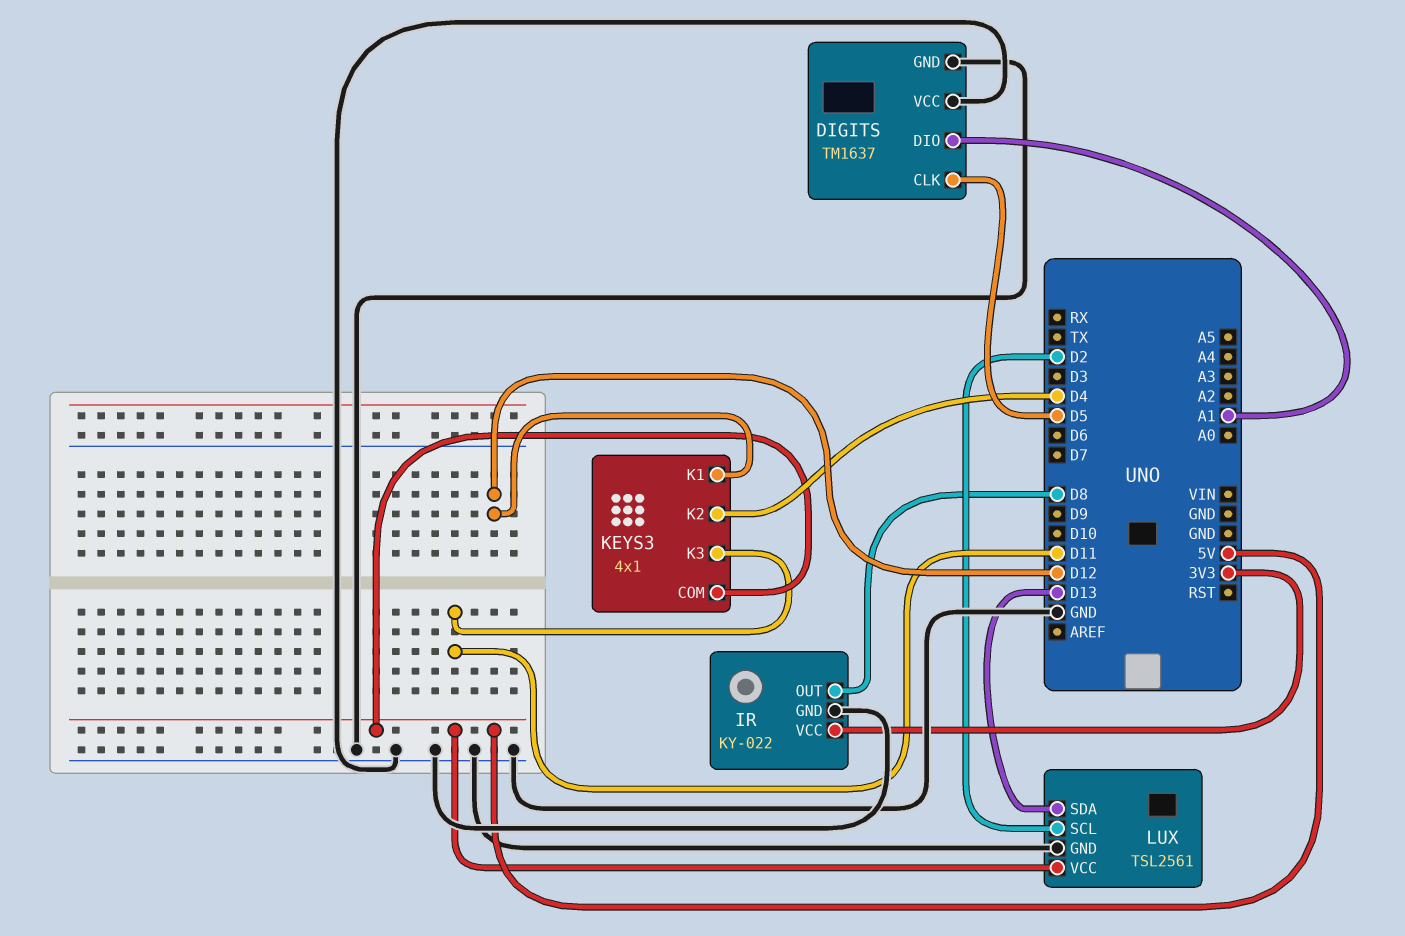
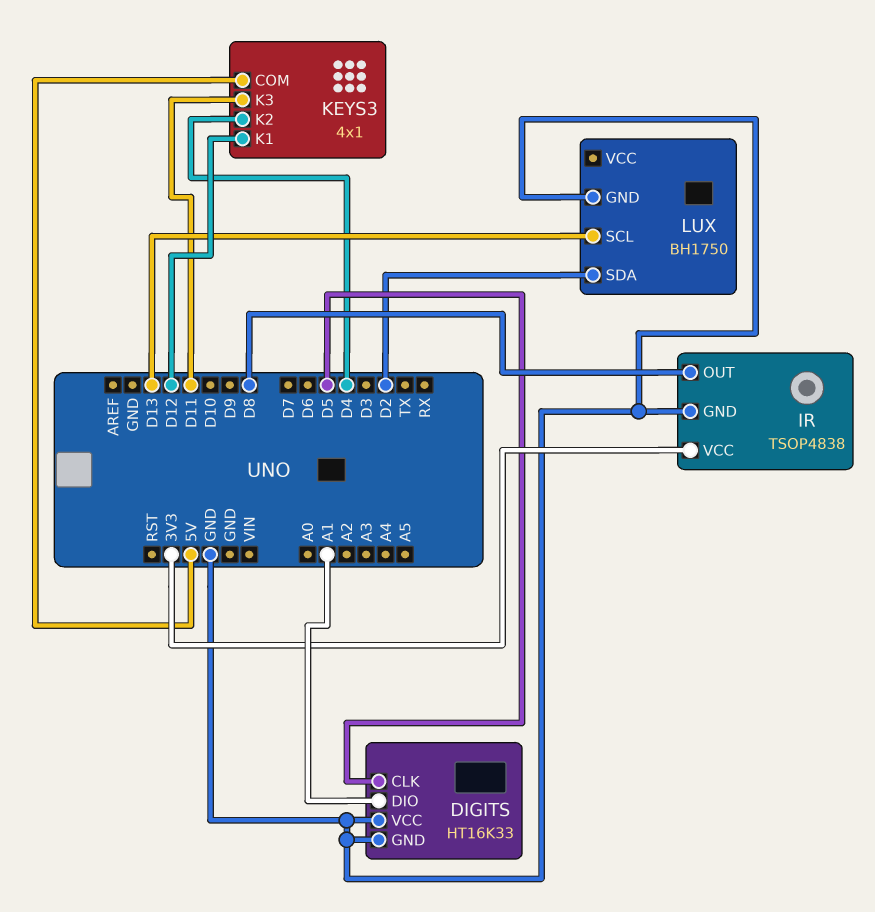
DIGITS: TM1637 -> HT16K33
IR: KY-022 -> TSOP4838
LUX: TSL2561 -> BH1750
LUX pin SCL: D2 -> D13
LUX pin SDA: D13 -> D2
LUX pin VCC: 5V -> none

